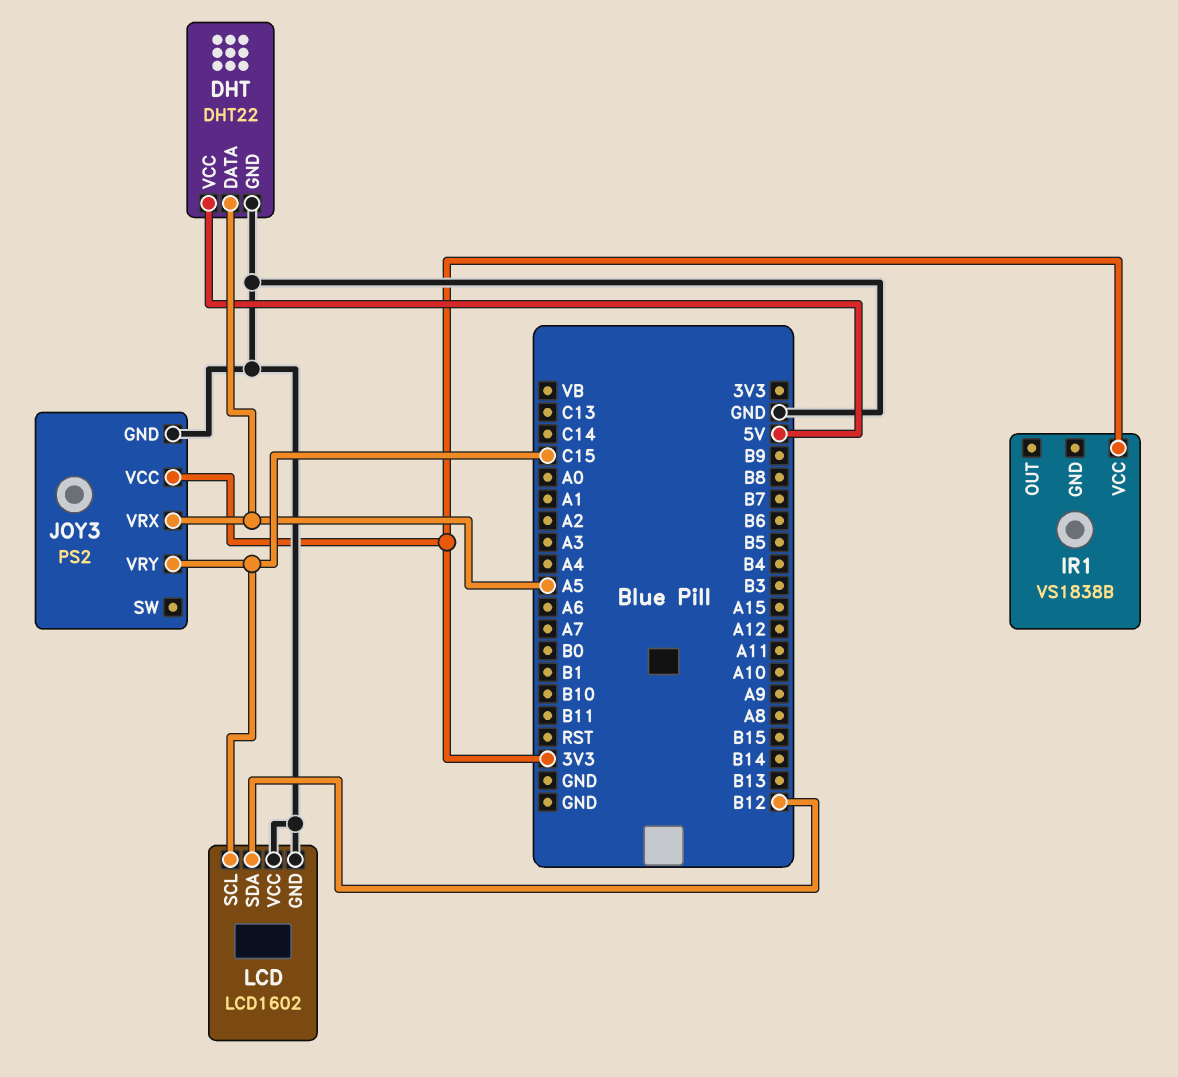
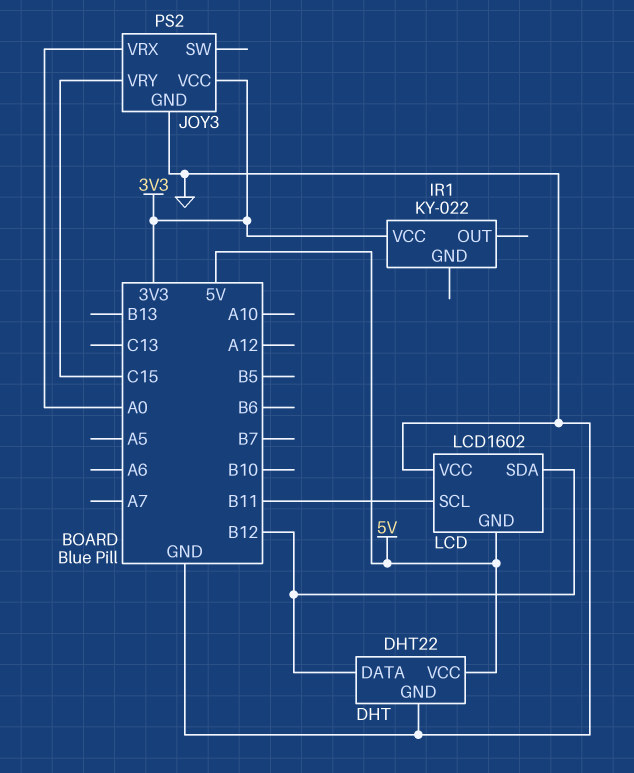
DHT pin DATA: A5 -> B12
IR1: VS1838B -> KY-022
JOY3 pin VRX: A5 -> A0
LCD pin GND: GND -> 5V
LCD pin SCL: C15 -> B11

